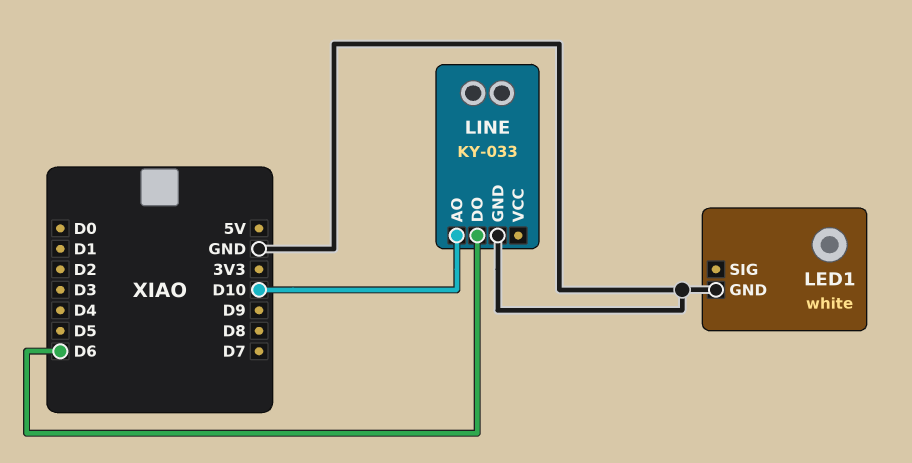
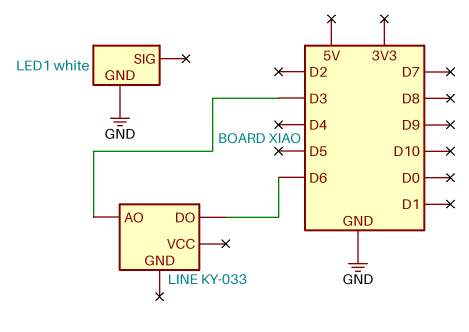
LINE pin AO: D10 -> D3
LINE pin GND: GND -> none

